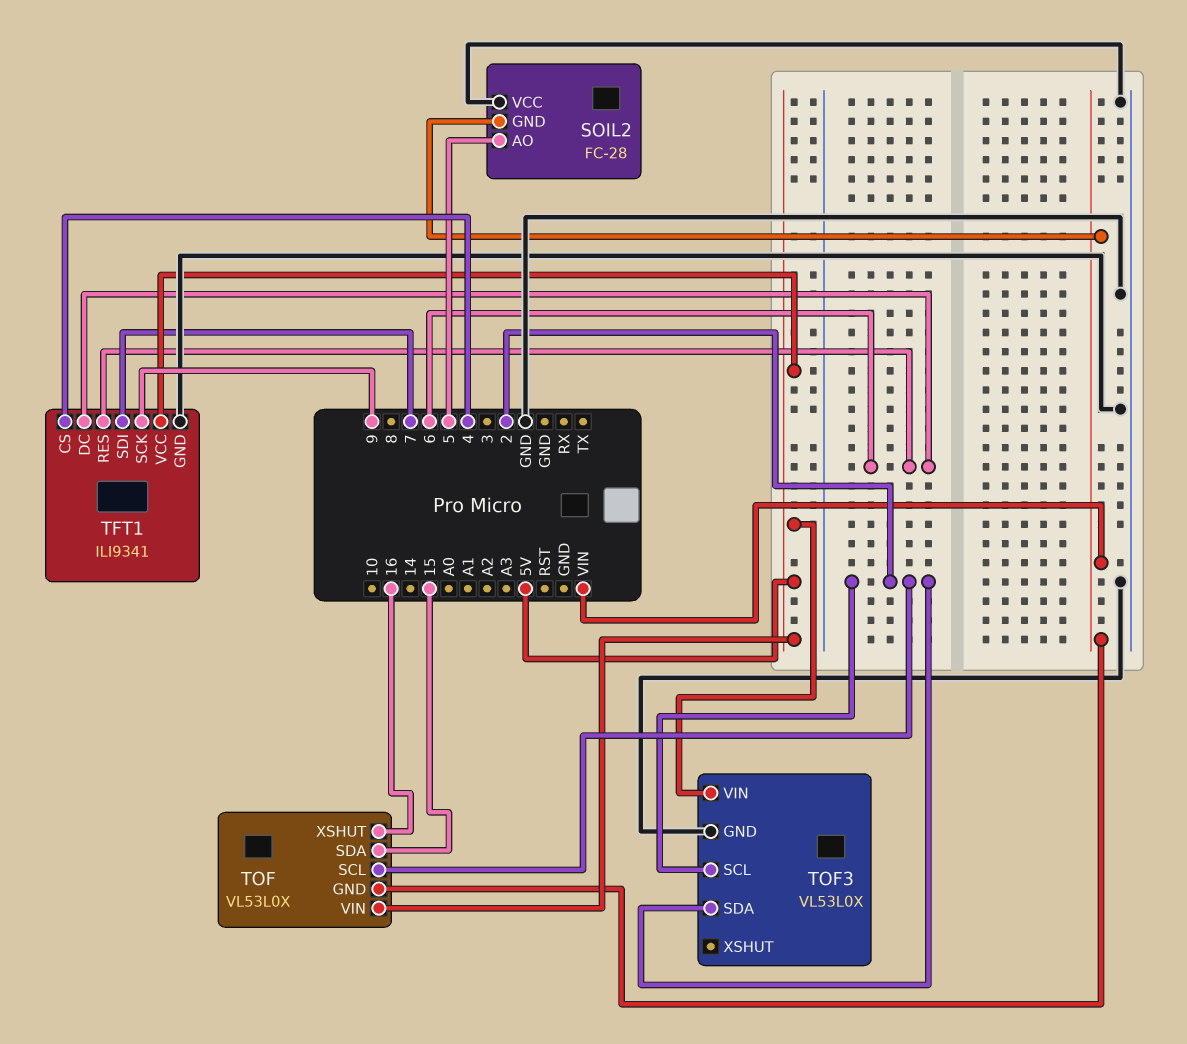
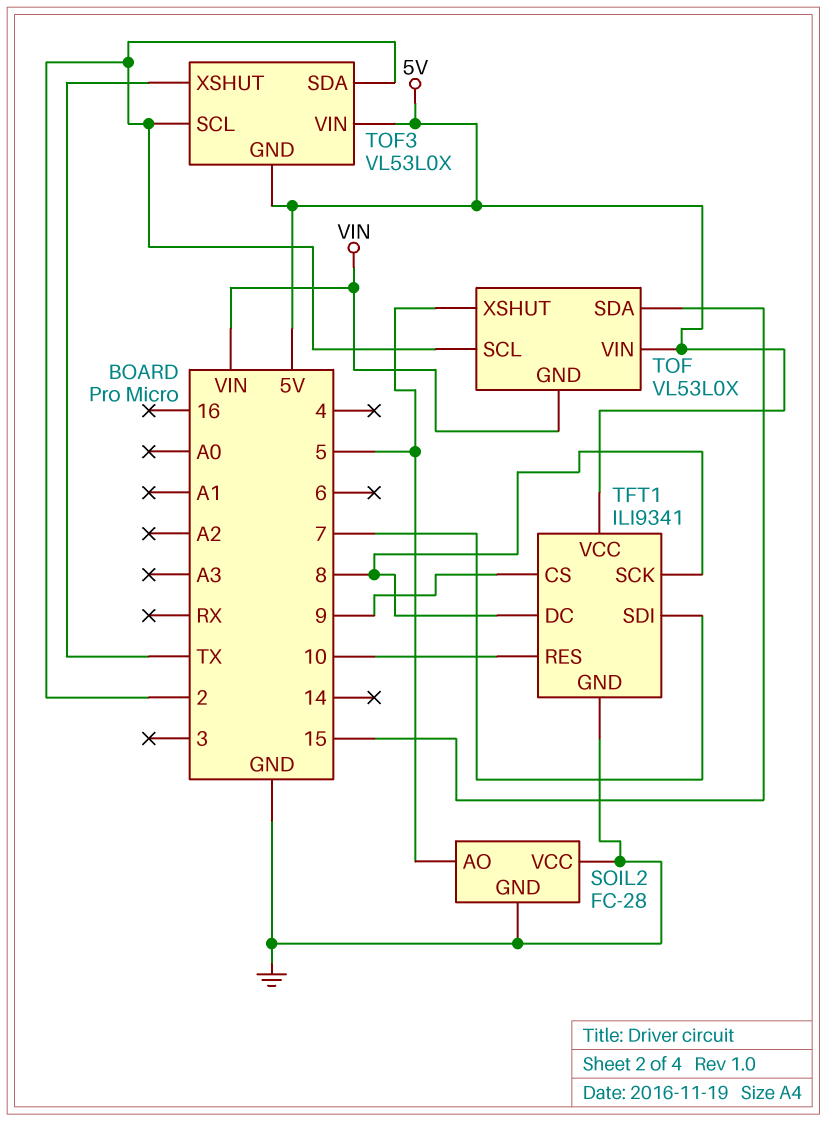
SOIL2 pin GND: VIN -> GND
TFT1 pin CS: 4 -> 9
TFT1 pin DC: 6 -> 8
TFT1 pin RES: 6 -> 10
TFT1 pin SCK: 9 -> 8
TOF pin XSHUT: 16 -> 5
TOF3 pin GND: GND -> 5V
TOF3 pin XSHUT: none -> TX

